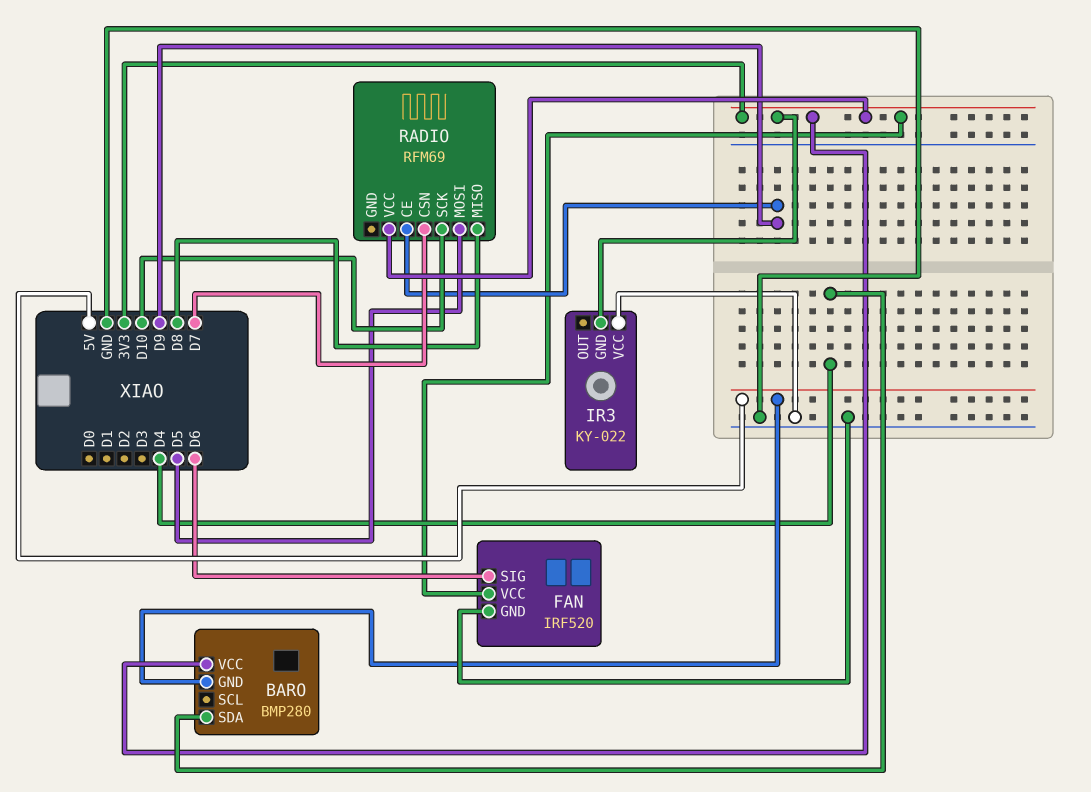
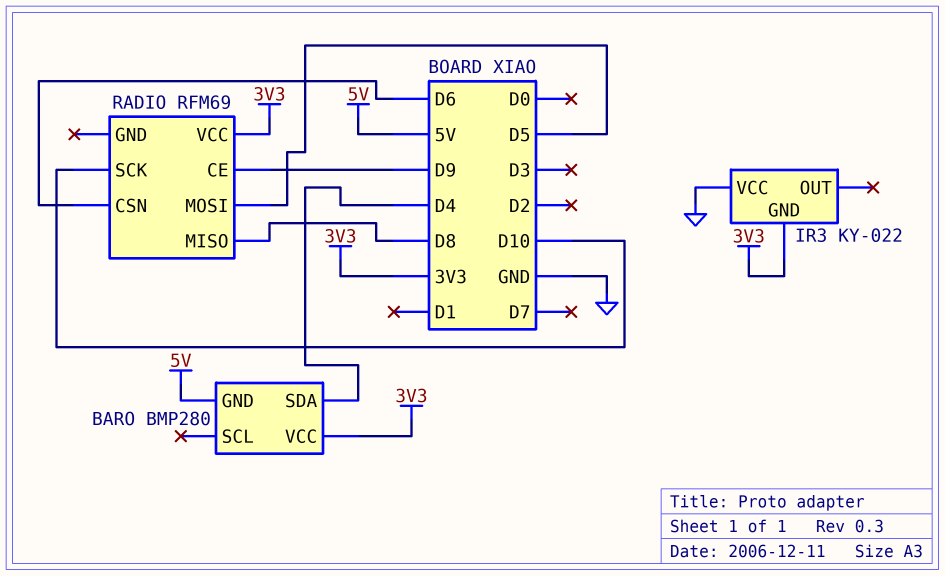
FAN: IRF520 -> none
FAN pin GND: GND -> none
FAN pin SIG: D6 -> none
FAN pin VCC: 3V3 -> none
RADIO pin CSN: D7 -> D6

